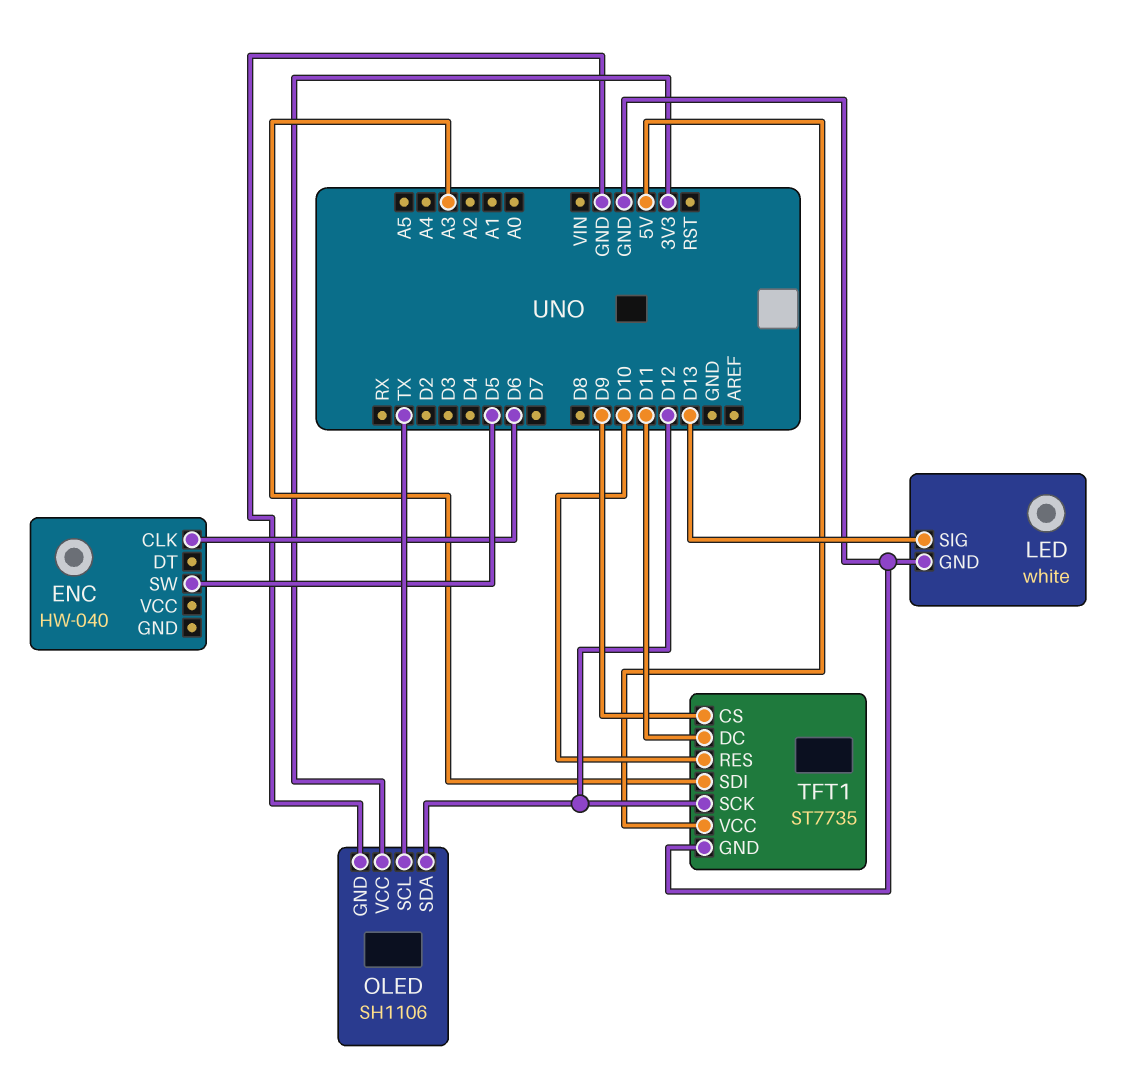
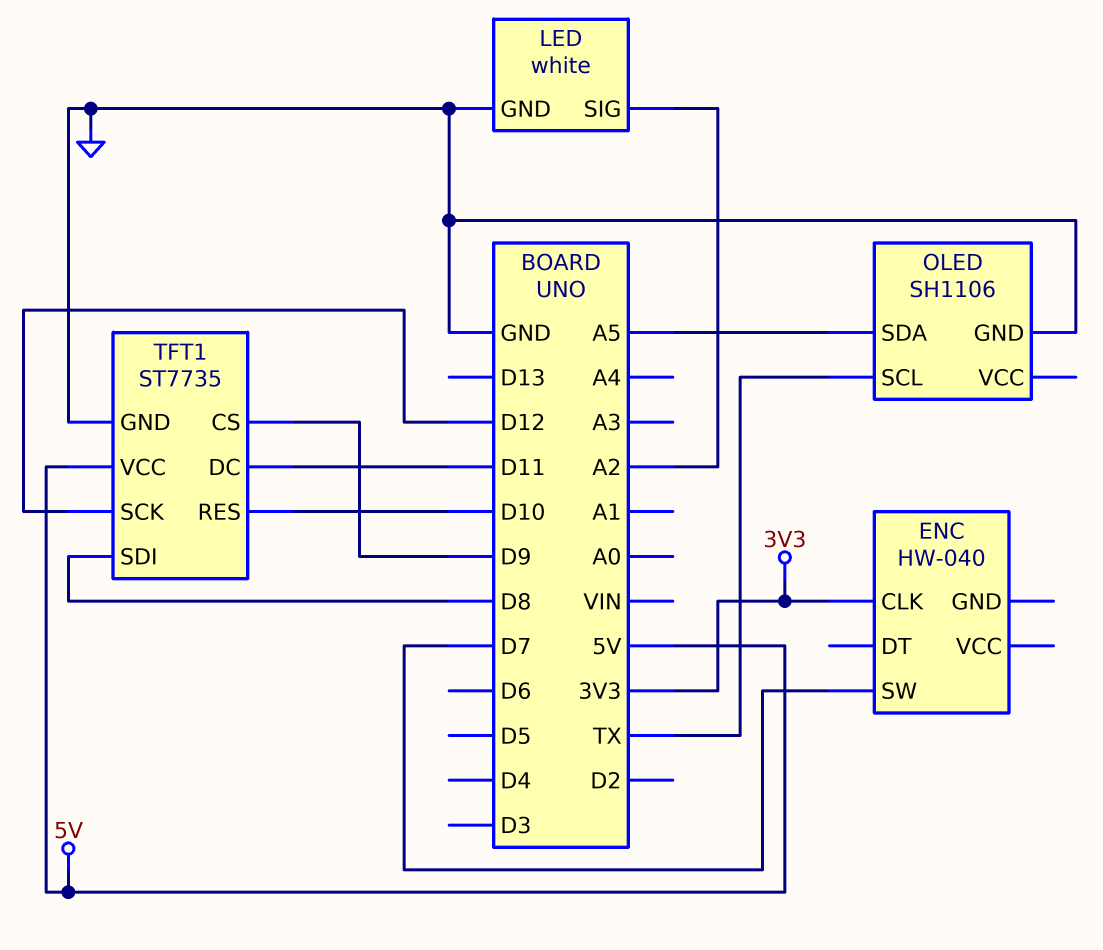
ENC pin CLK: D6 -> 3V3
ENC pin SW: D5 -> D7
LED pin SIG: D13 -> A2
OLED pin SDA: D12 -> A5
OLED pin VCC: 3V3 -> none
TFT1 pin SDI: A3 -> D8

